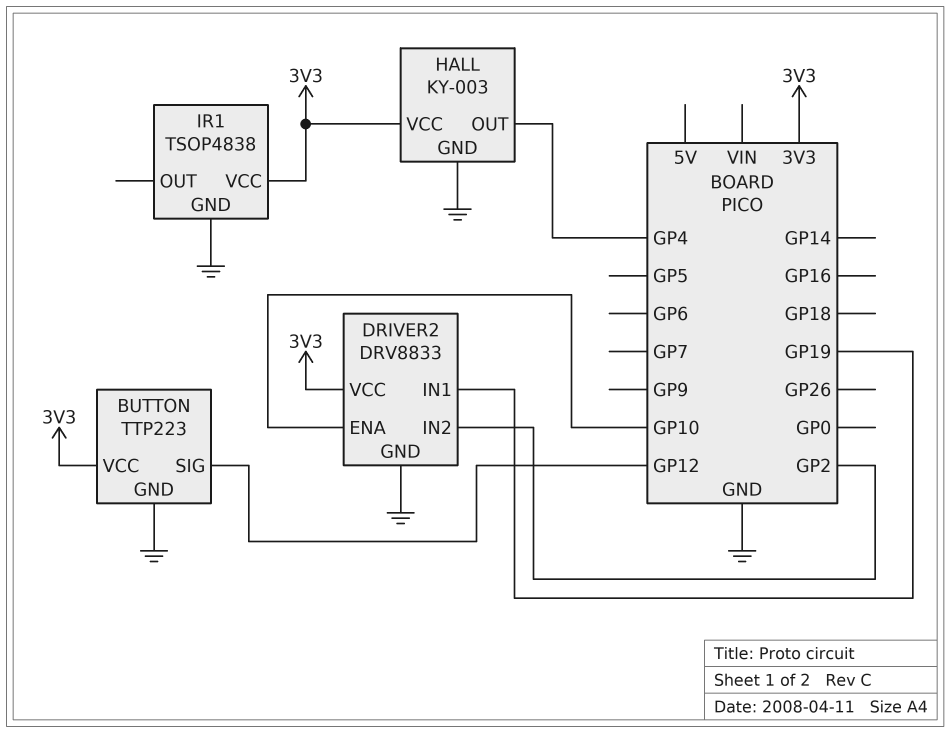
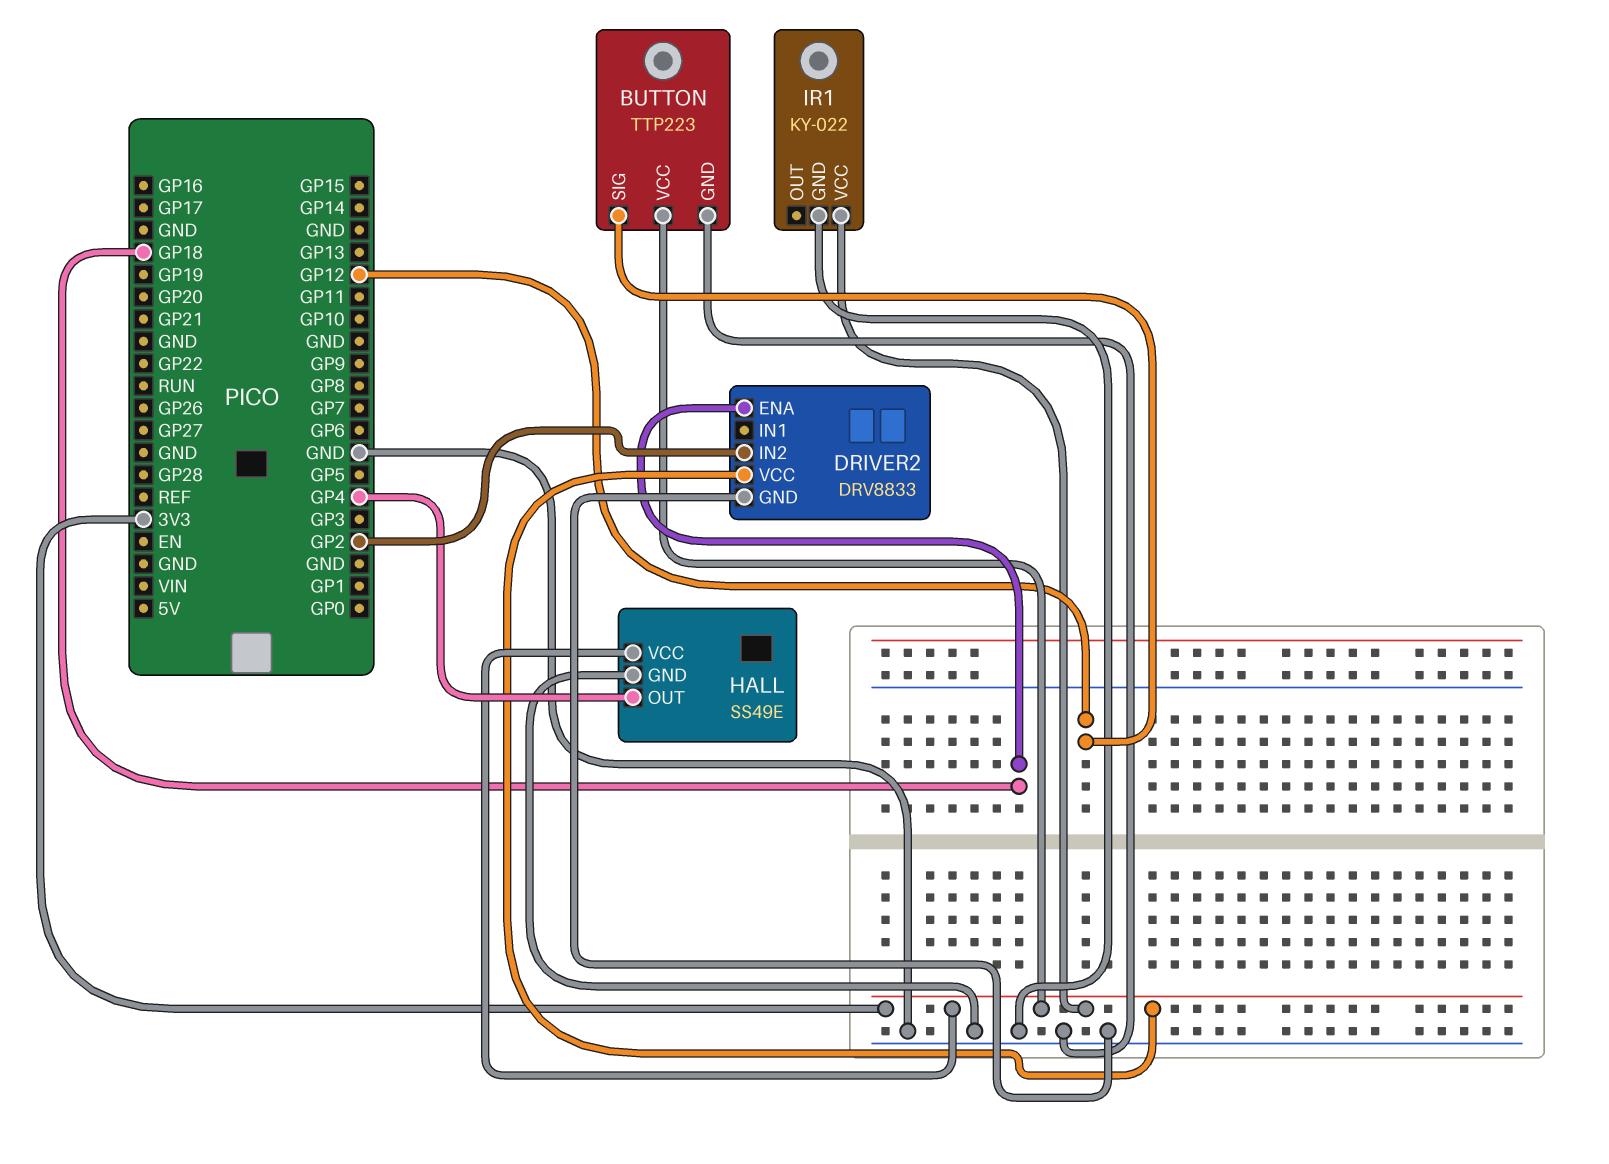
DRIVER2 pin ENA: GP10 -> GP18
DRIVER2 pin IN1: GP19 -> none
HALL: KY-003 -> SS49E
IR1: TSOP4838 -> KY-022

